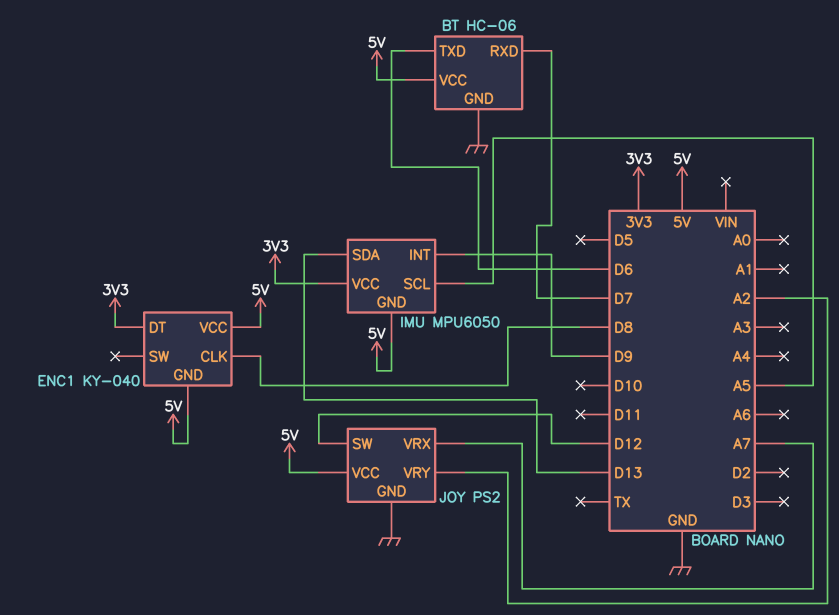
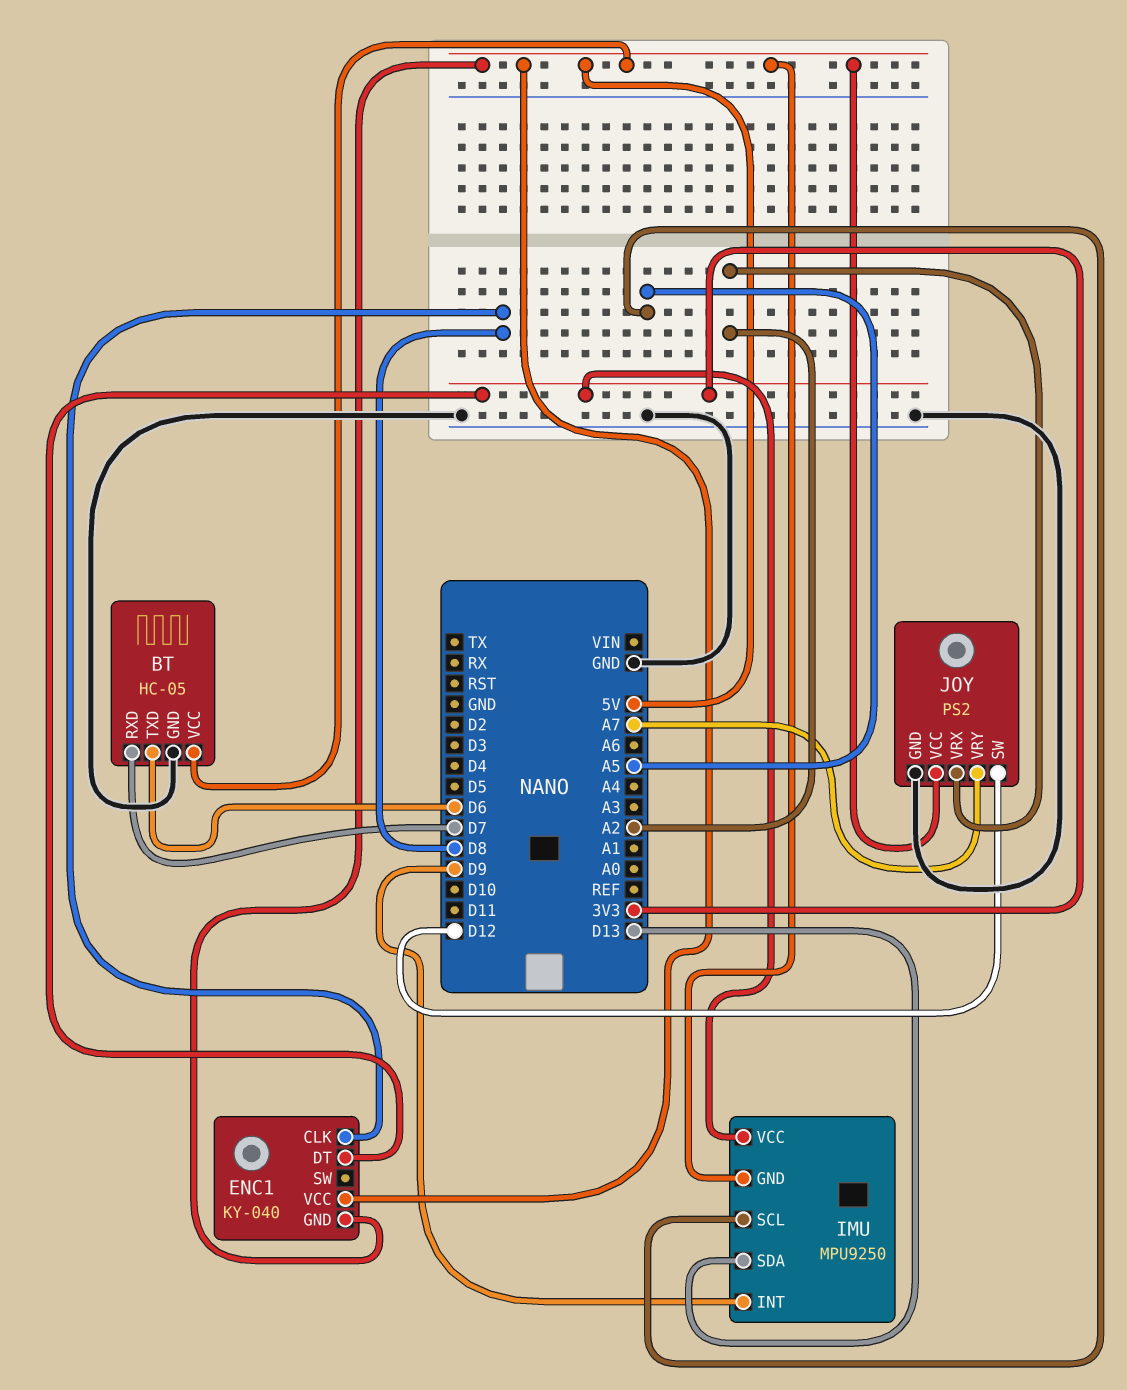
BT: HC-06 -> HC-05
IMU: MPU6050 -> MPU9250
JOY pin VRX: A7 -> A2
JOY pin VRY: A2 -> A7

